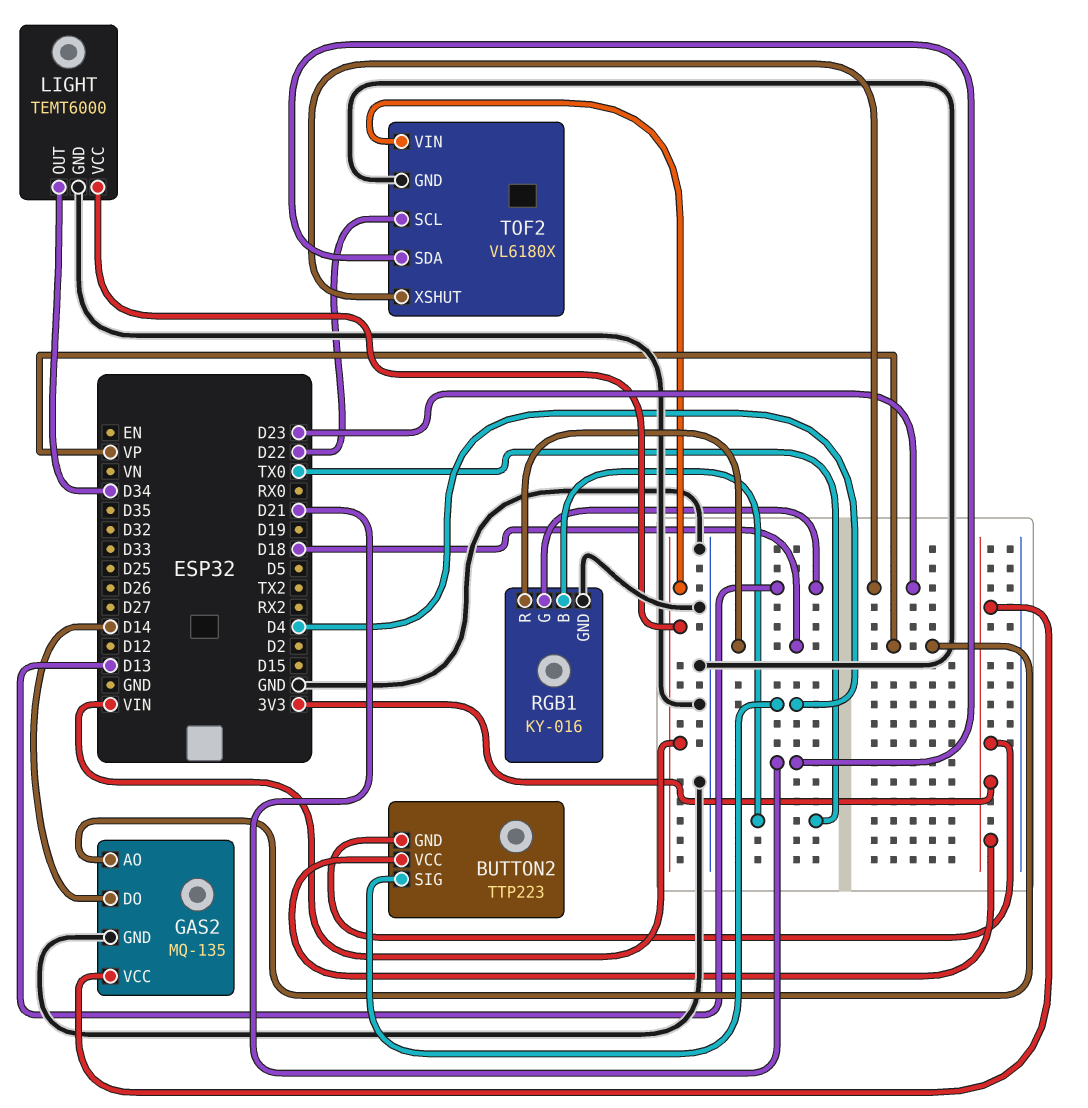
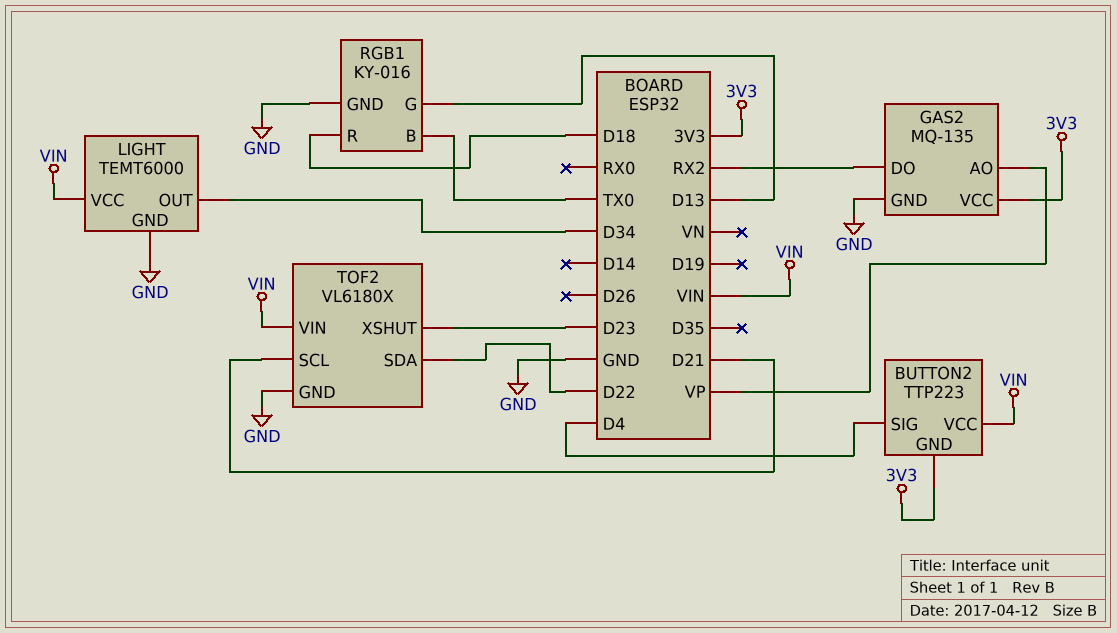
BUTTON2 pin VCC: 3V3 -> VIN
GAS2 pin DO: D14 -> RX2
TOF2 pin SCL: D22 -> D21
TOF2 pin SDA: D21 -> D22

